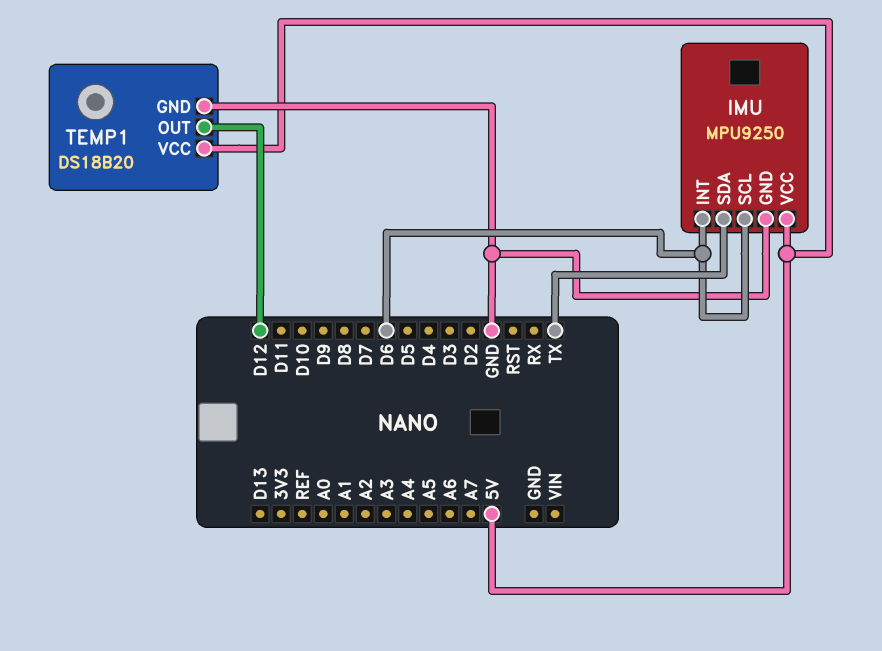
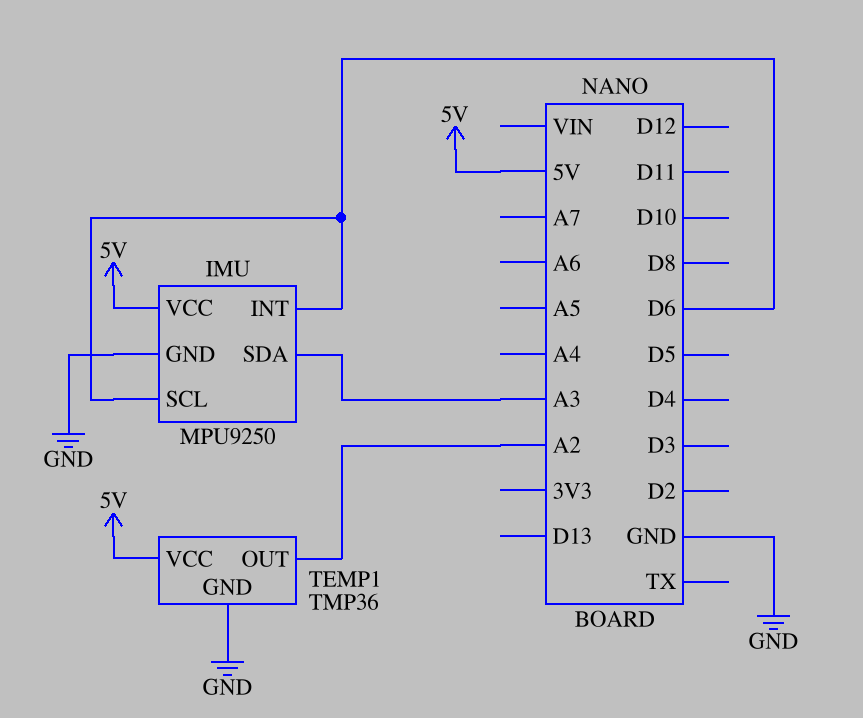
IMU pin SDA: TX -> A3
TEMP1: DS18B20 -> TMP36
TEMP1 pin OUT: D12 -> A2

